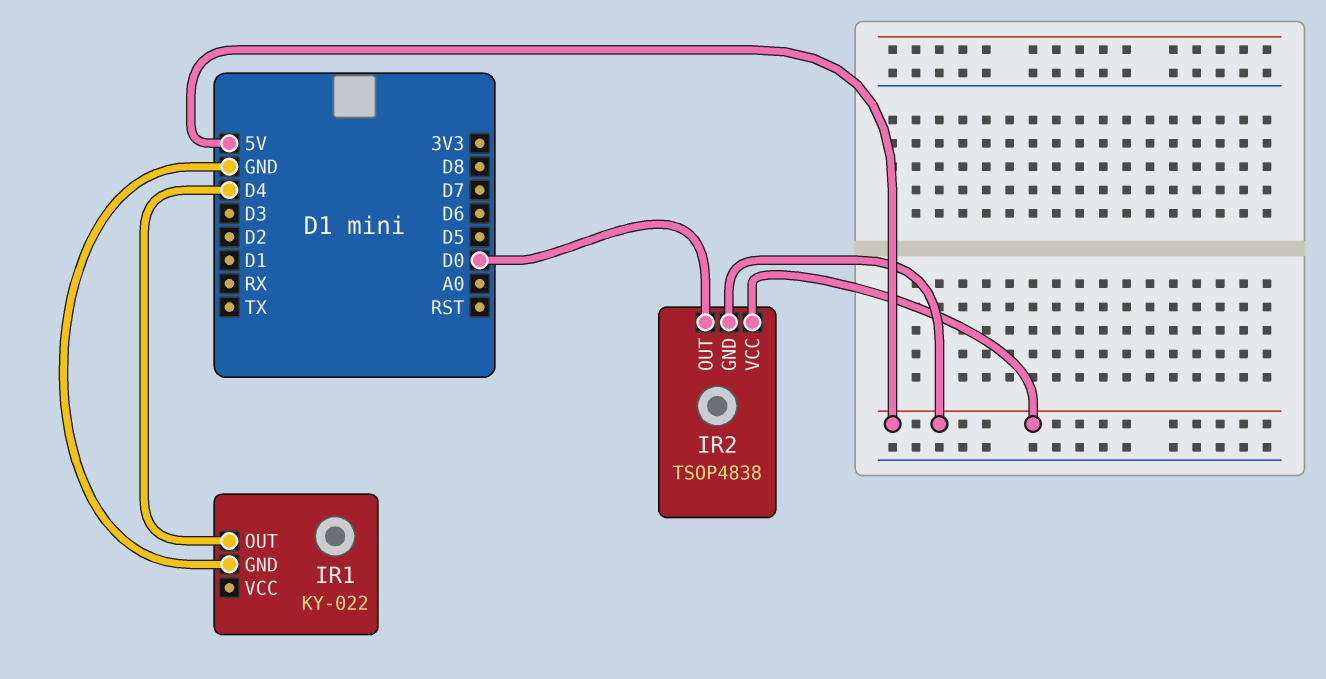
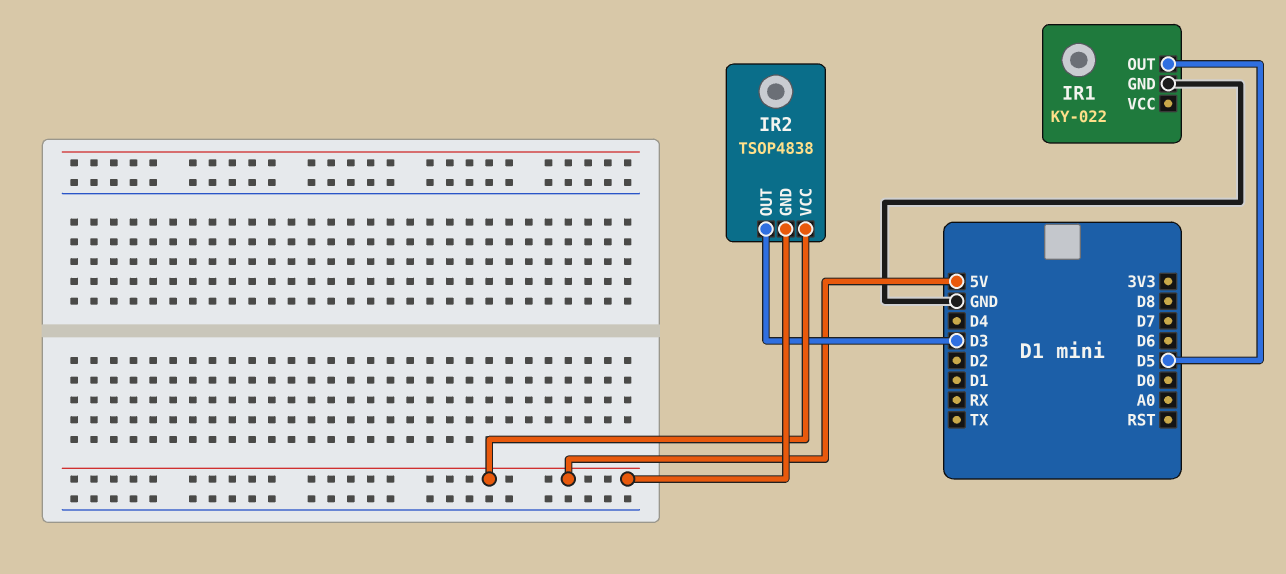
IR1 pin OUT: D4 -> D5
IR2 pin OUT: D0 -> D3

